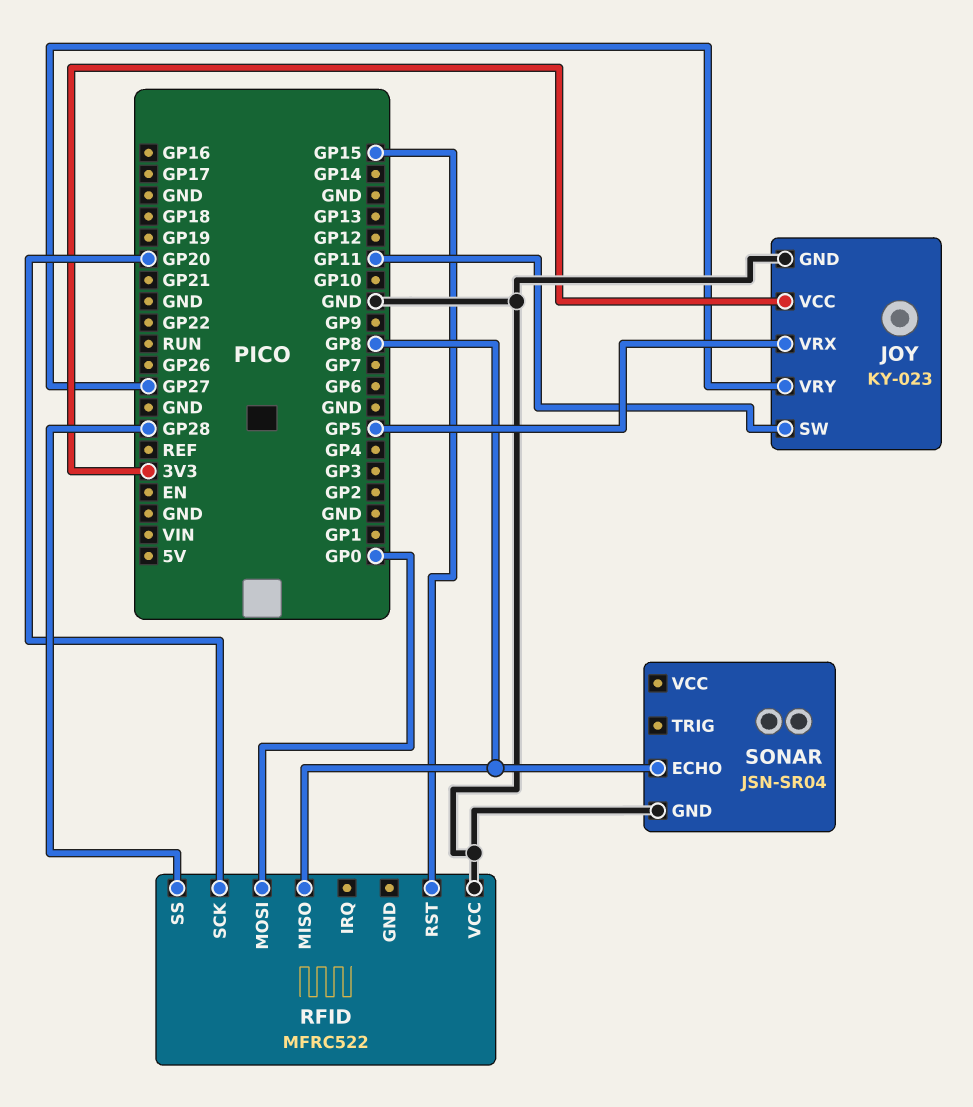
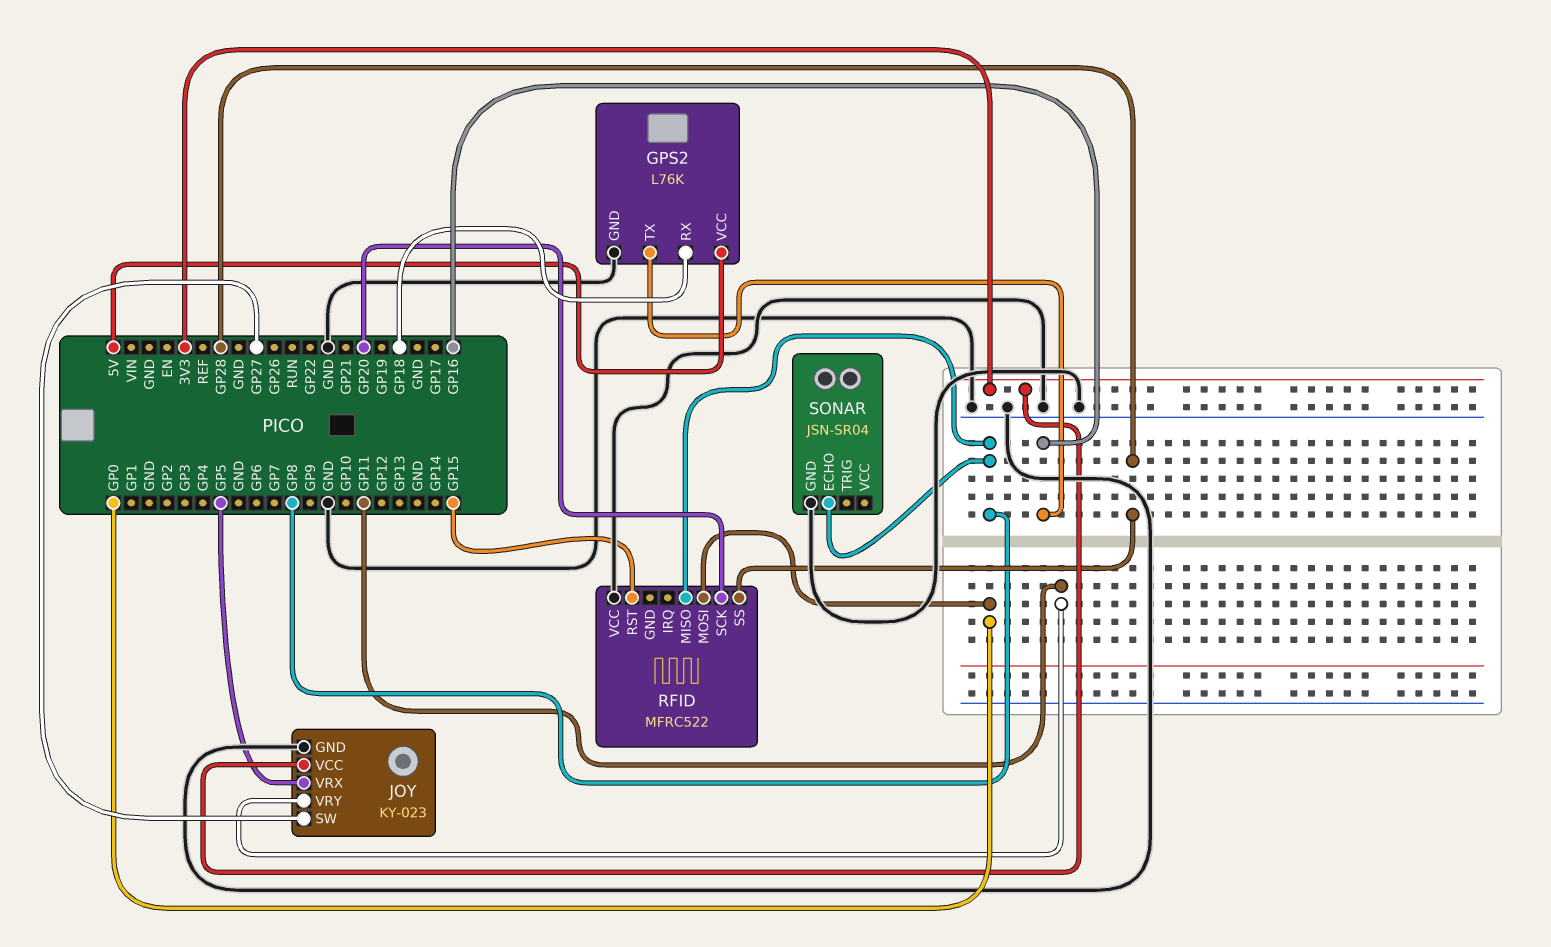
GPS2: none -> L76K
GPS2 pin GND: none -> GND
GPS2 pin RX: none -> GP18
GPS2 pin TX: none -> GP16
GPS2 pin VCC: none -> 5V
JOY pin SW: GP11 -> GP27
JOY pin VRY: GP27 -> GP11

